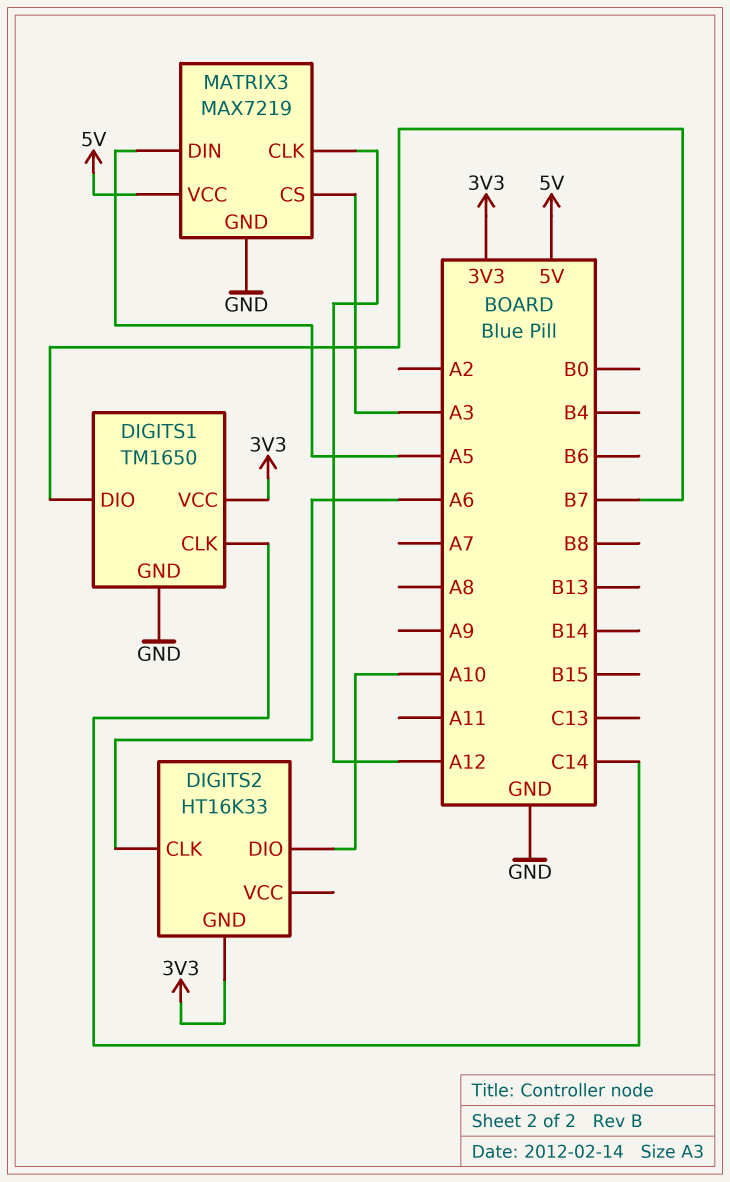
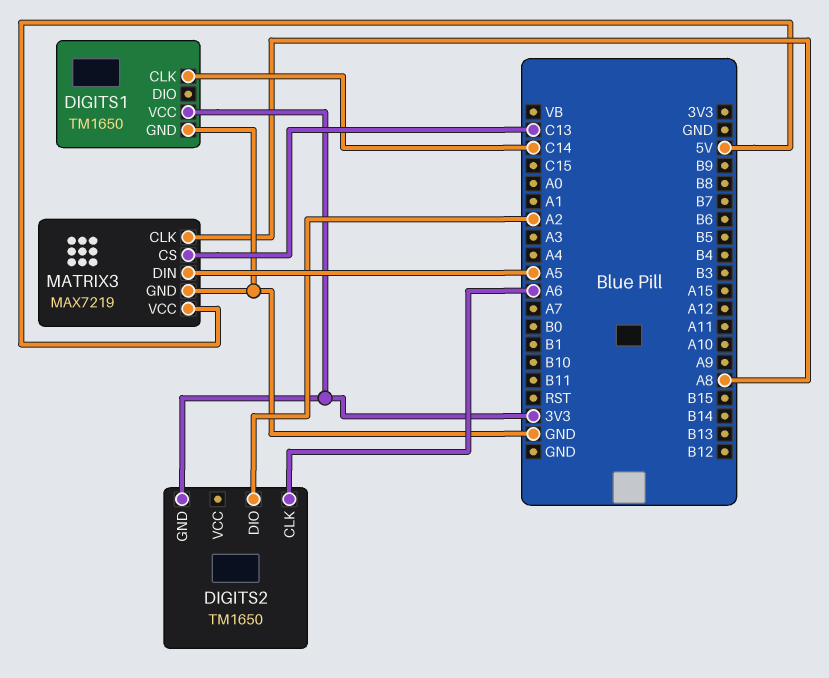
DIGITS1 pin DIO: B7 -> none
DIGITS2: HT16K33 -> TM1650
DIGITS2 pin DIO: A10 -> A2
MATRIX3 pin CLK: A12 -> A8
MATRIX3 pin CS: A3 -> C13

